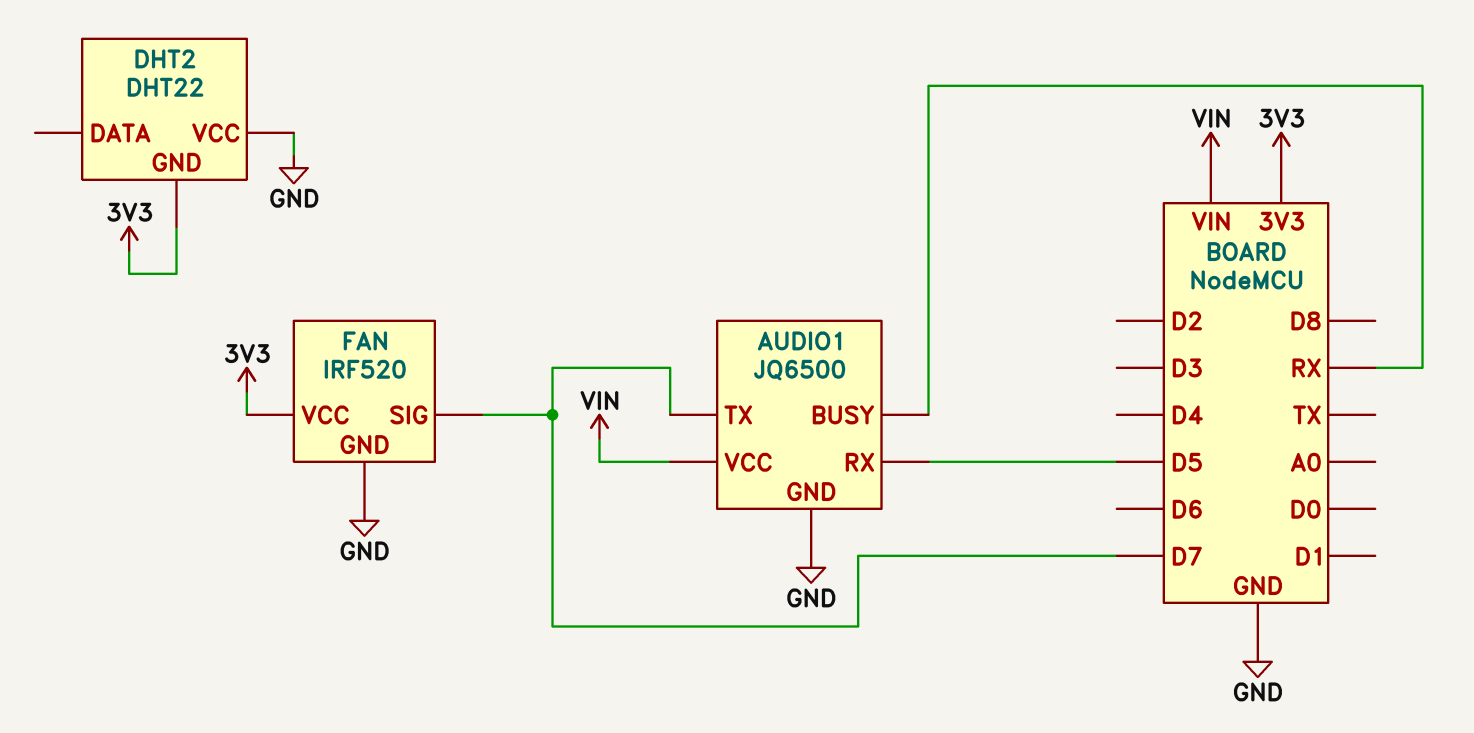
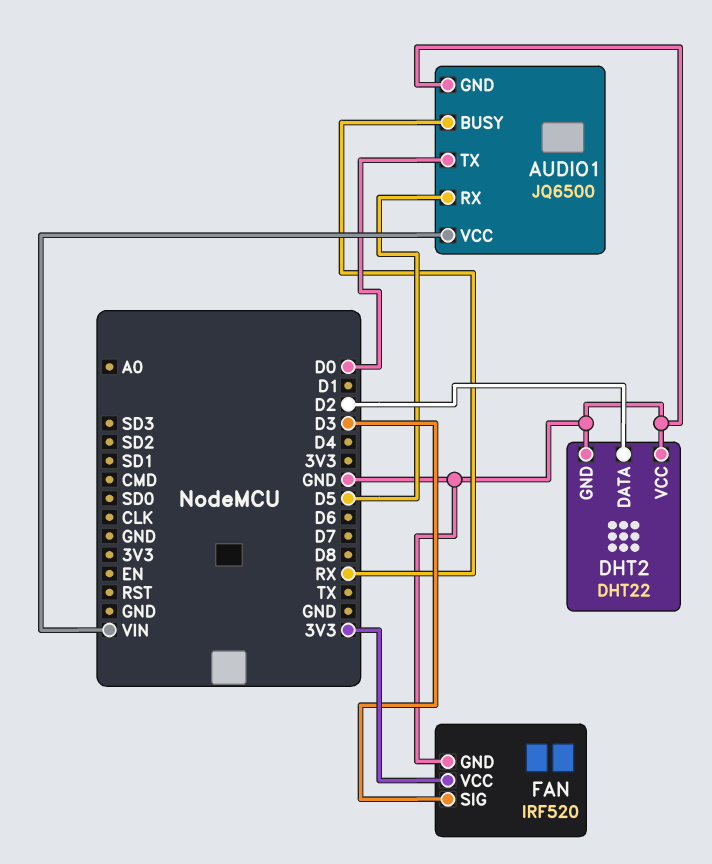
AUDIO1 pin TX: D7 -> D0
DHT2 pin DATA: none -> D2
DHT2 pin GND: 3V3 -> GND
FAN pin SIG: D7 -> D3

